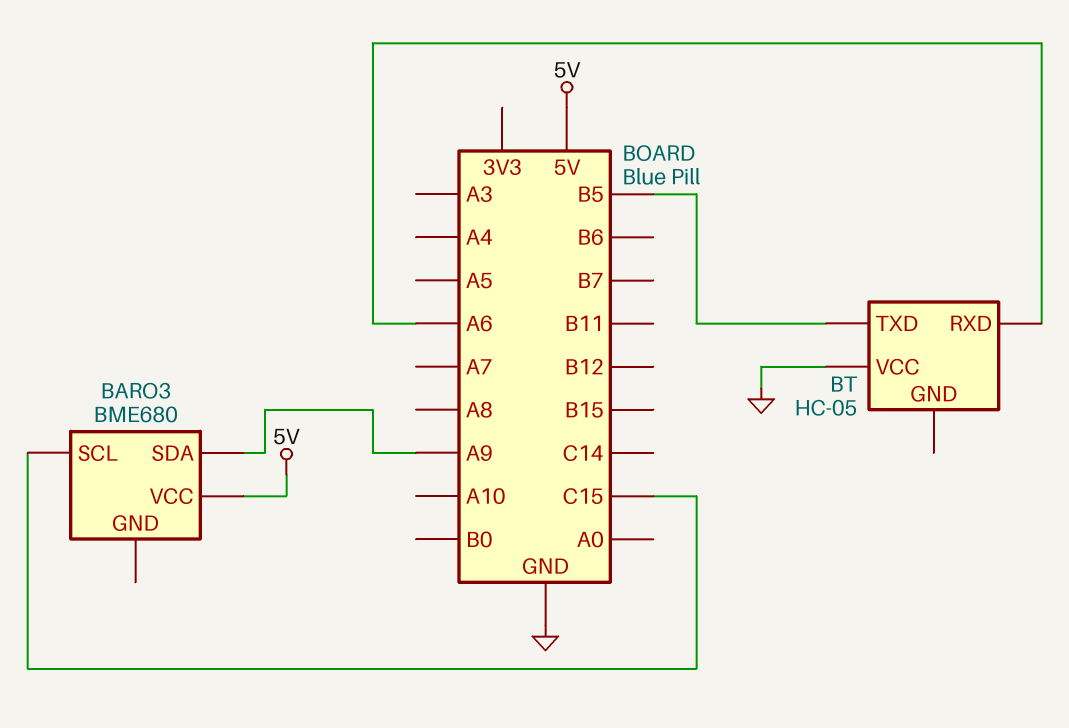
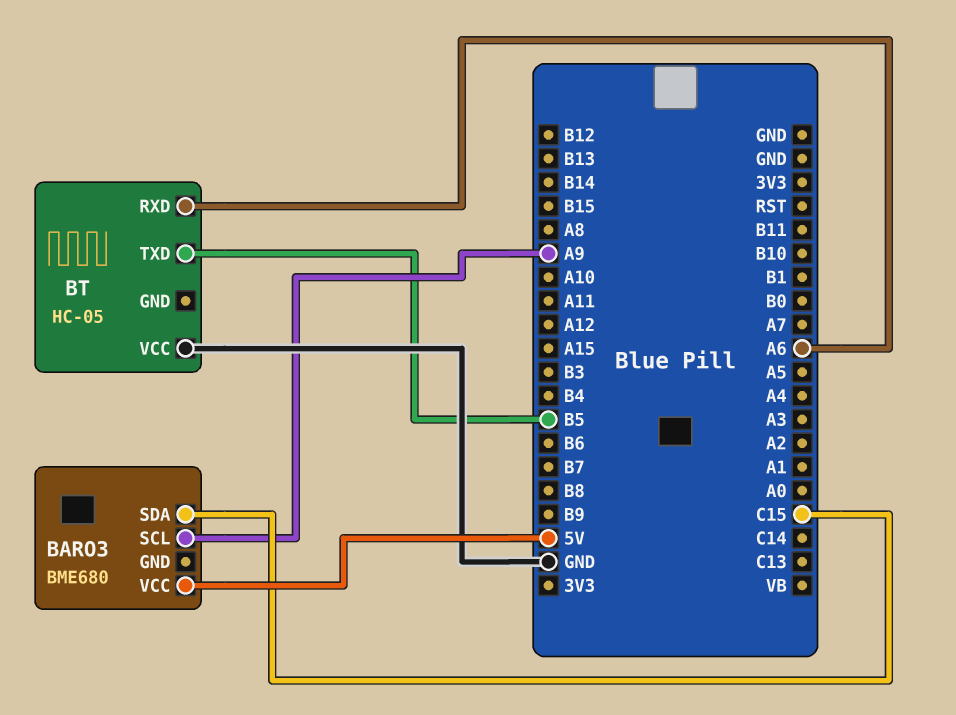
BARO3 pin SCL: C15 -> A9
BARO3 pin SDA: A9 -> C15

